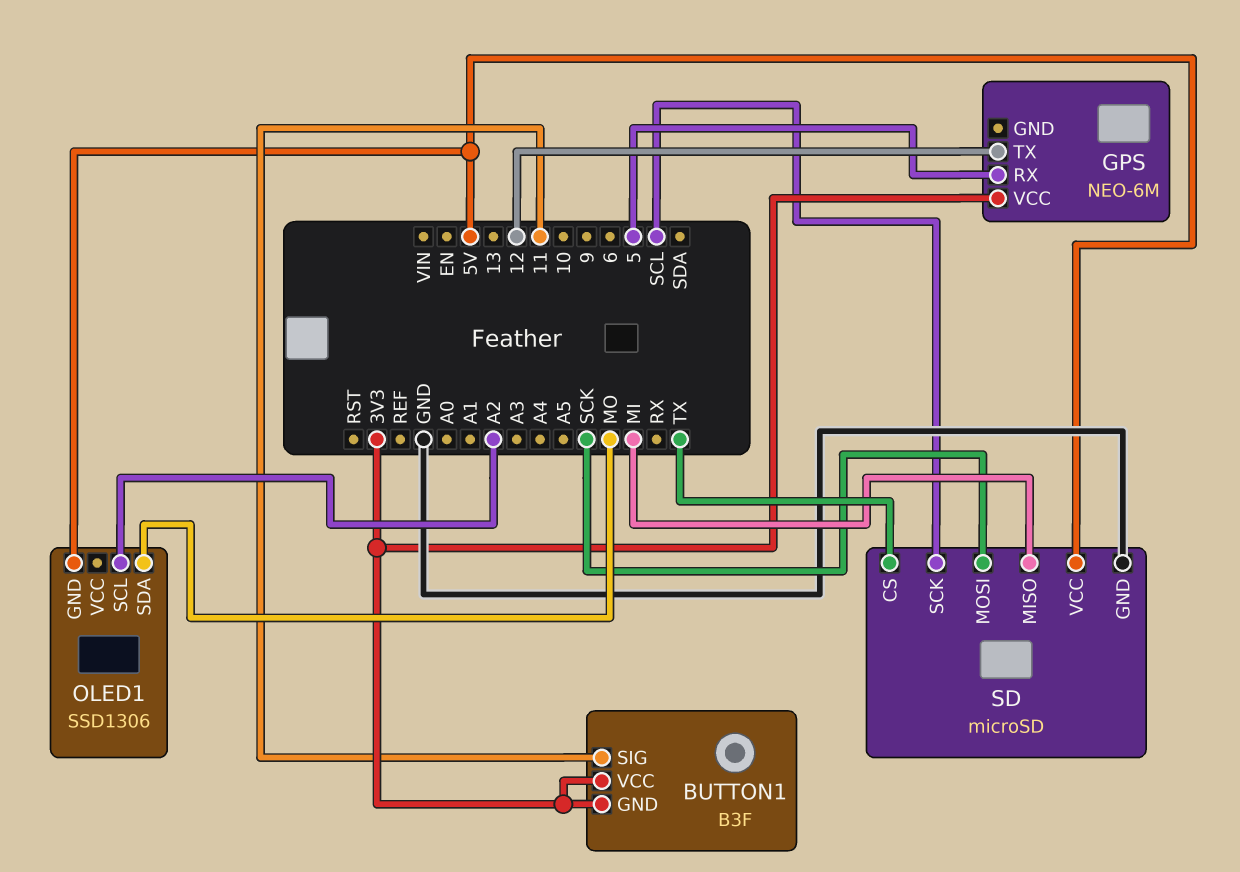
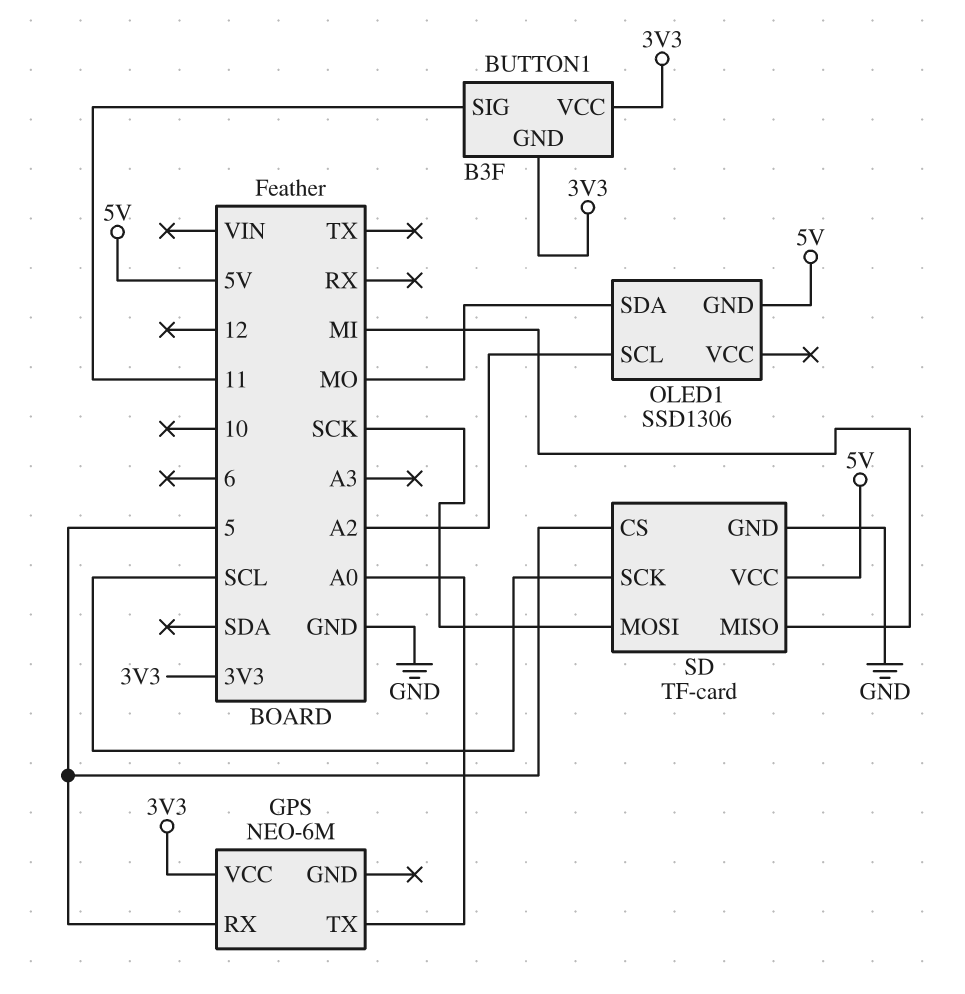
GPS pin TX: 12 -> A0
SD: microSD -> TF-card
SD pin CS: TX -> 5

